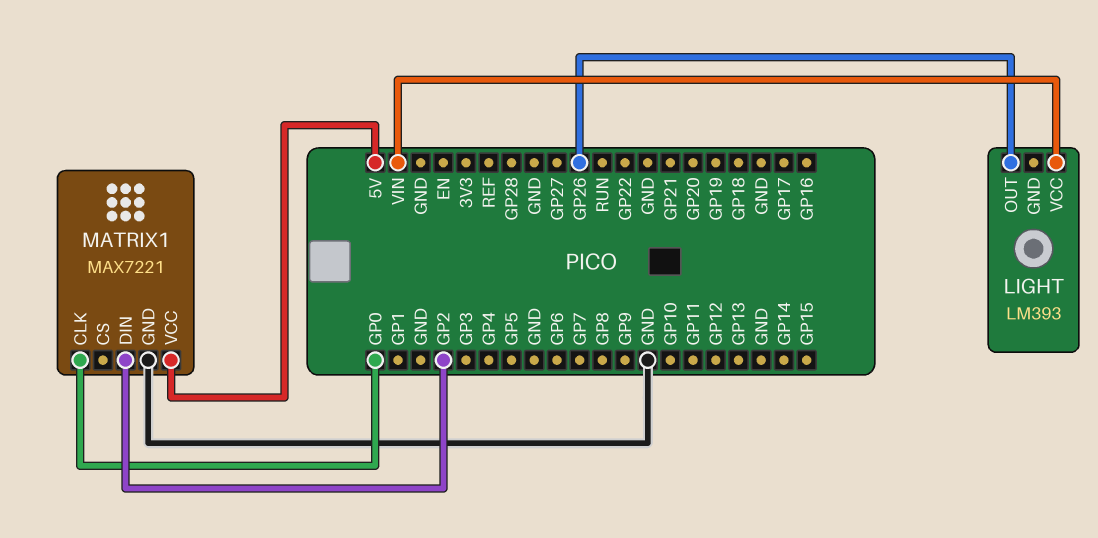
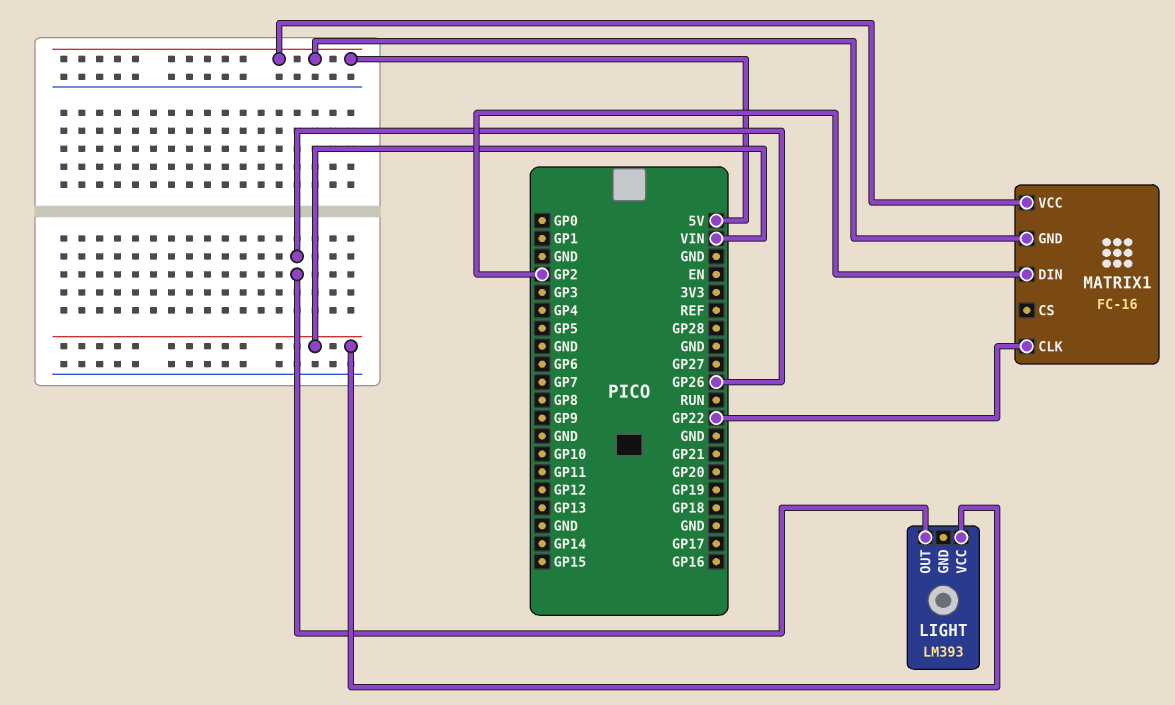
MATRIX1: MAX7221 -> FC-16
MATRIX1 pin CLK: GP0 -> GP22
MATRIX1 pin GND: GND -> 5V

